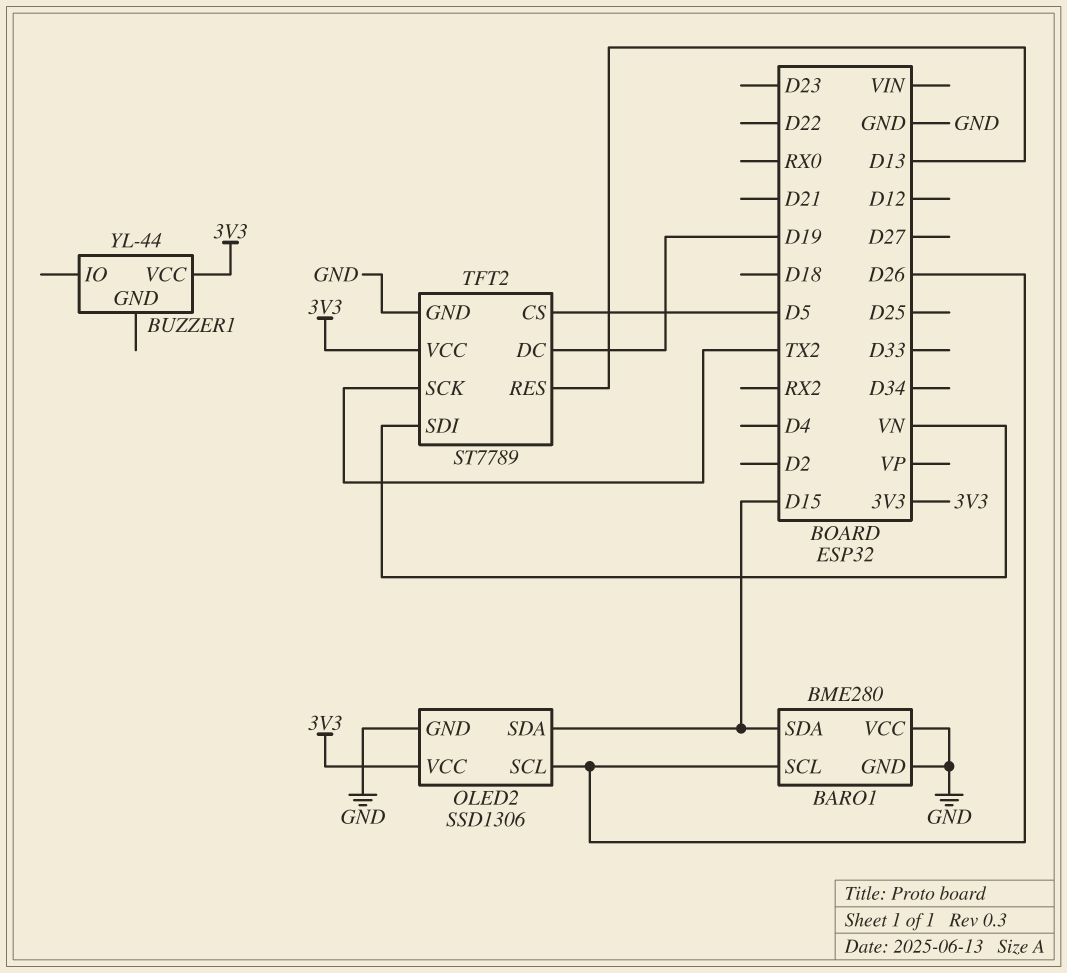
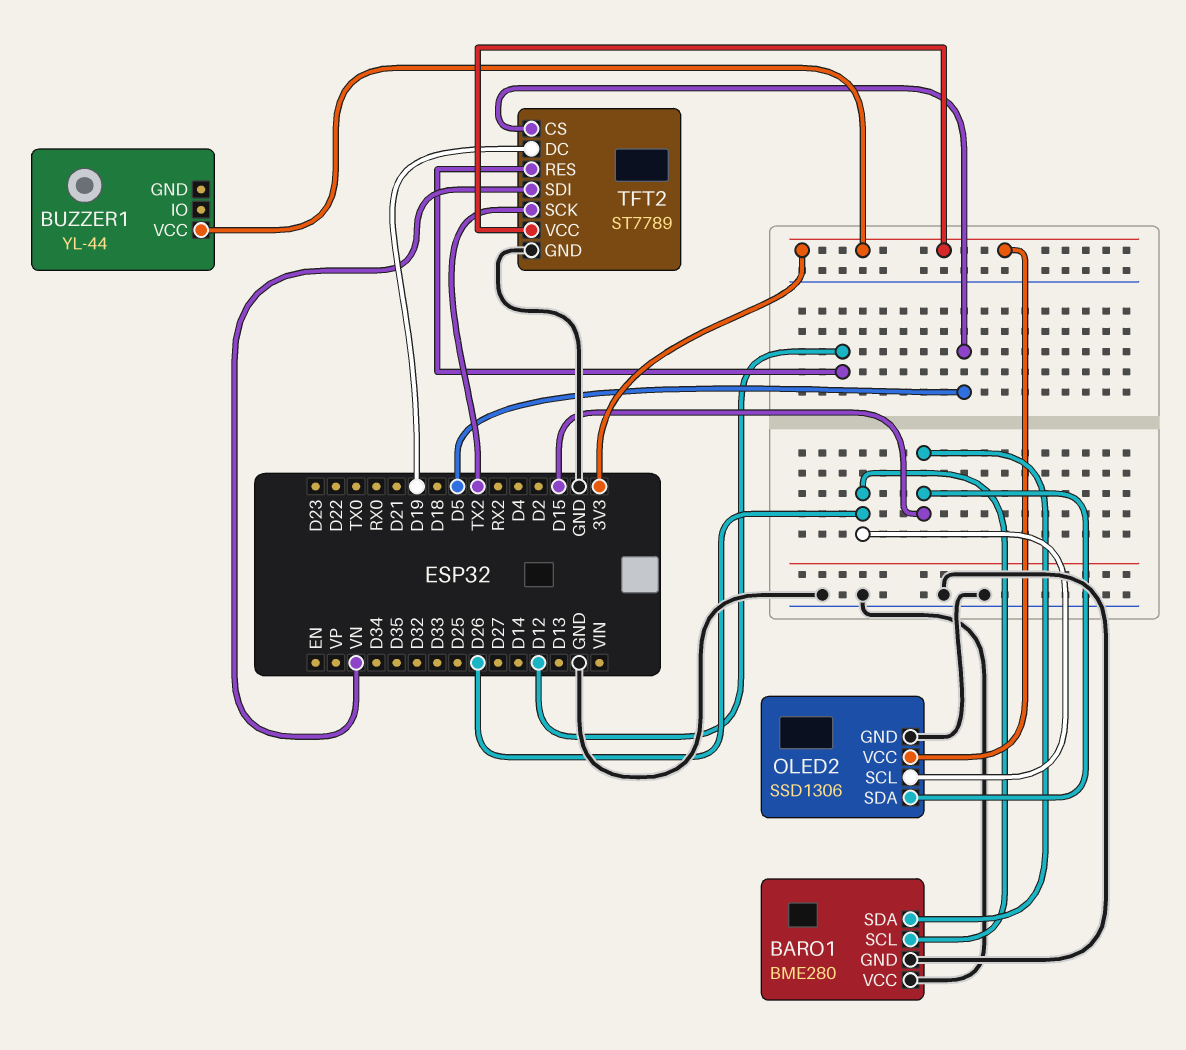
TFT2 pin RES: D13 -> D12

